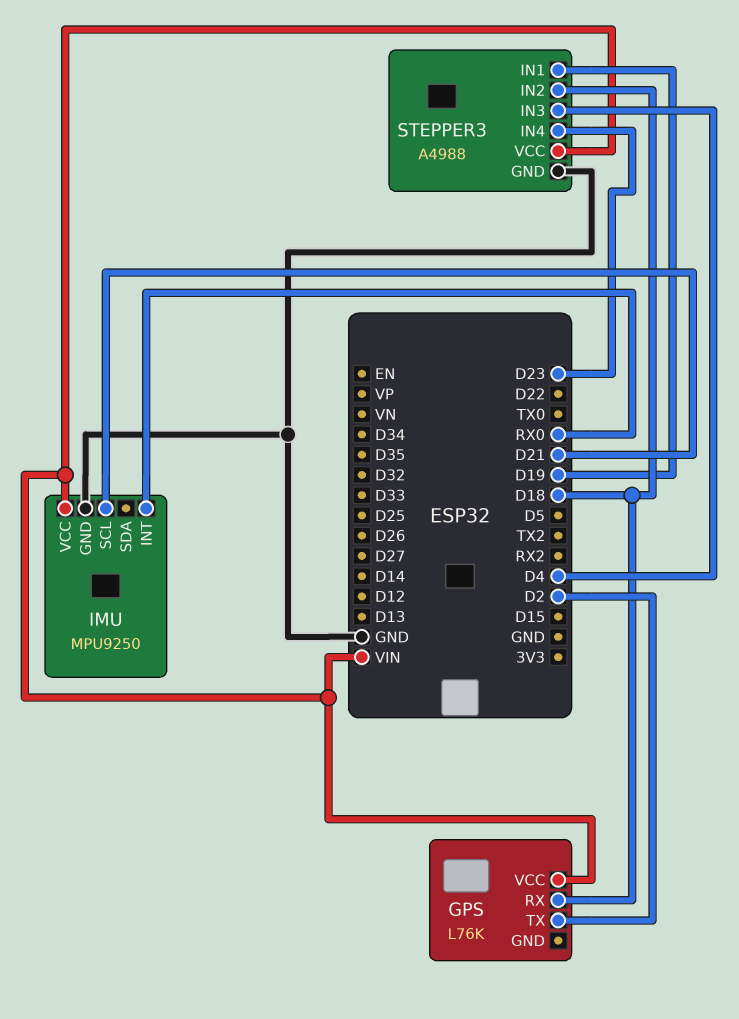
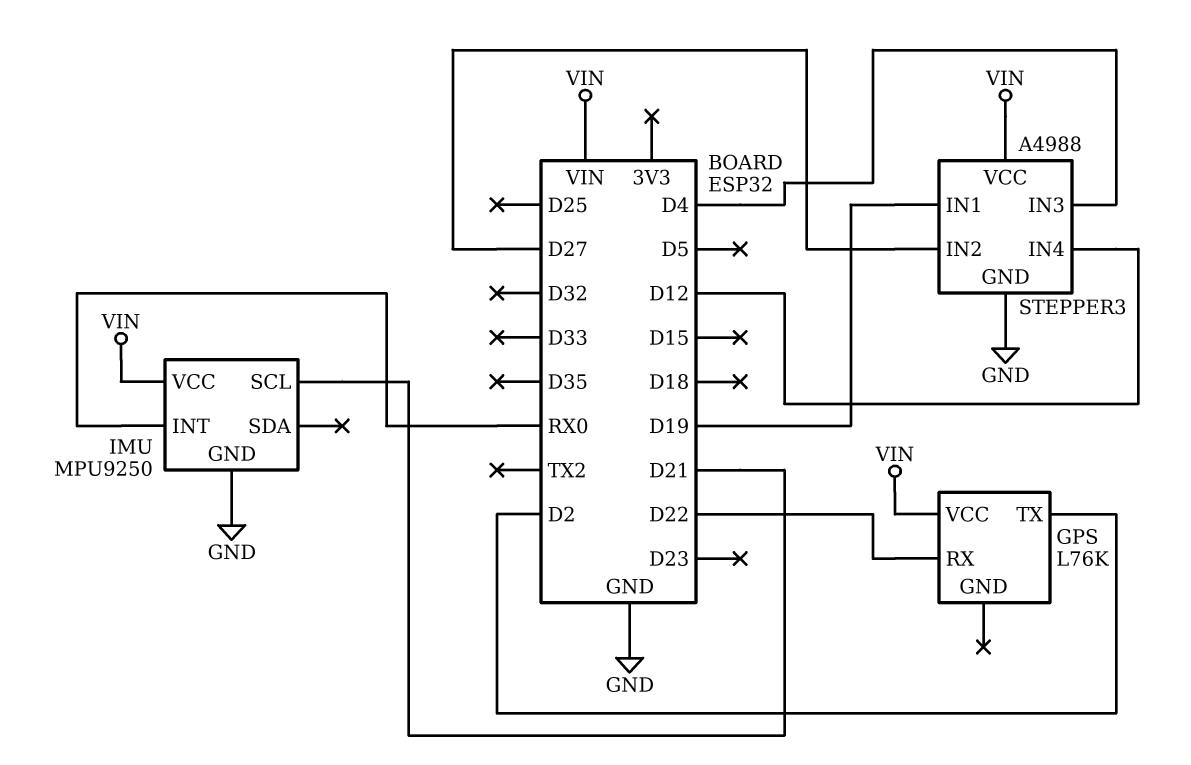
GPS pin RX: D18 -> D22
STEPPER3 pin IN2: D18 -> D27
STEPPER3 pin IN4: D23 -> D12

